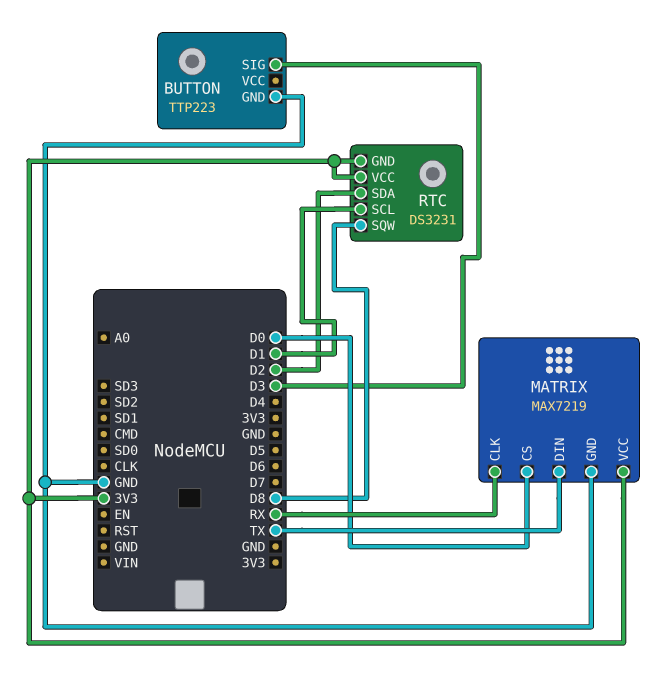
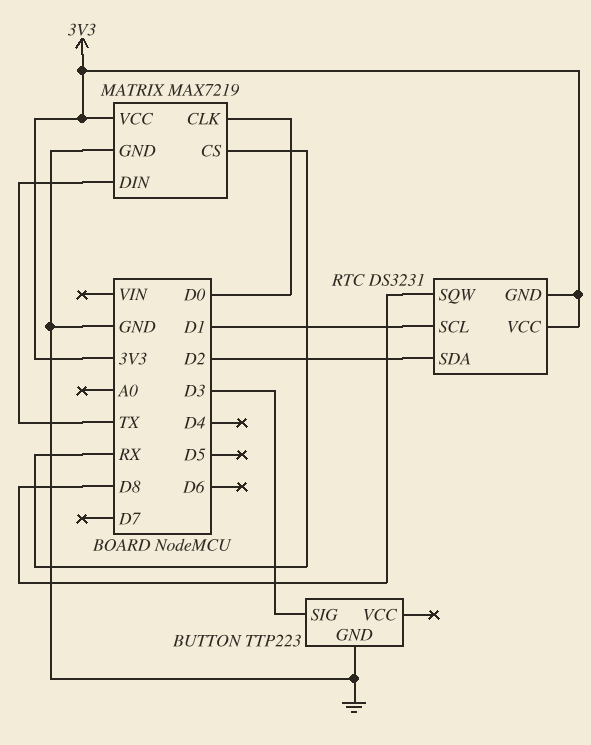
MATRIX pin CLK: RX -> D0
MATRIX pin CS: D0 -> RX

